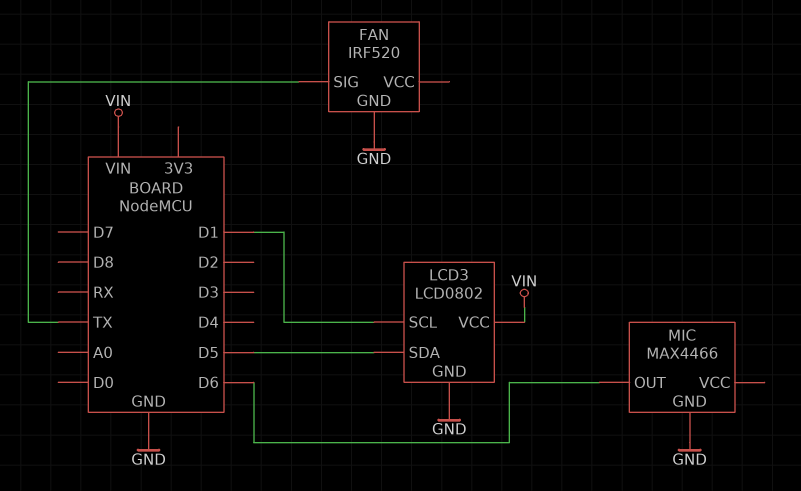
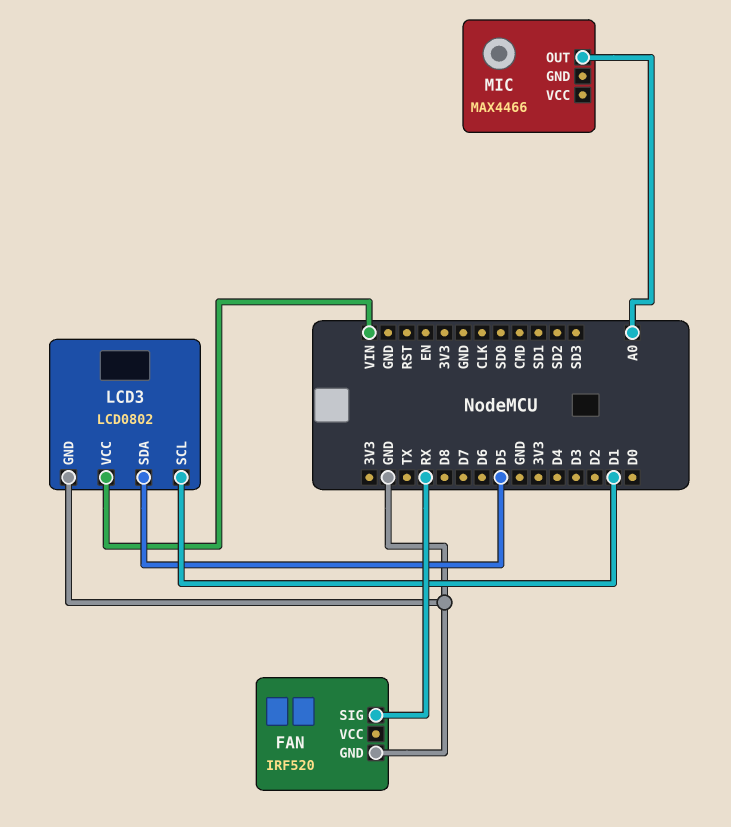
FAN pin SIG: TX -> RX
MIC pin GND: GND -> none
MIC pin OUT: D6 -> A0

